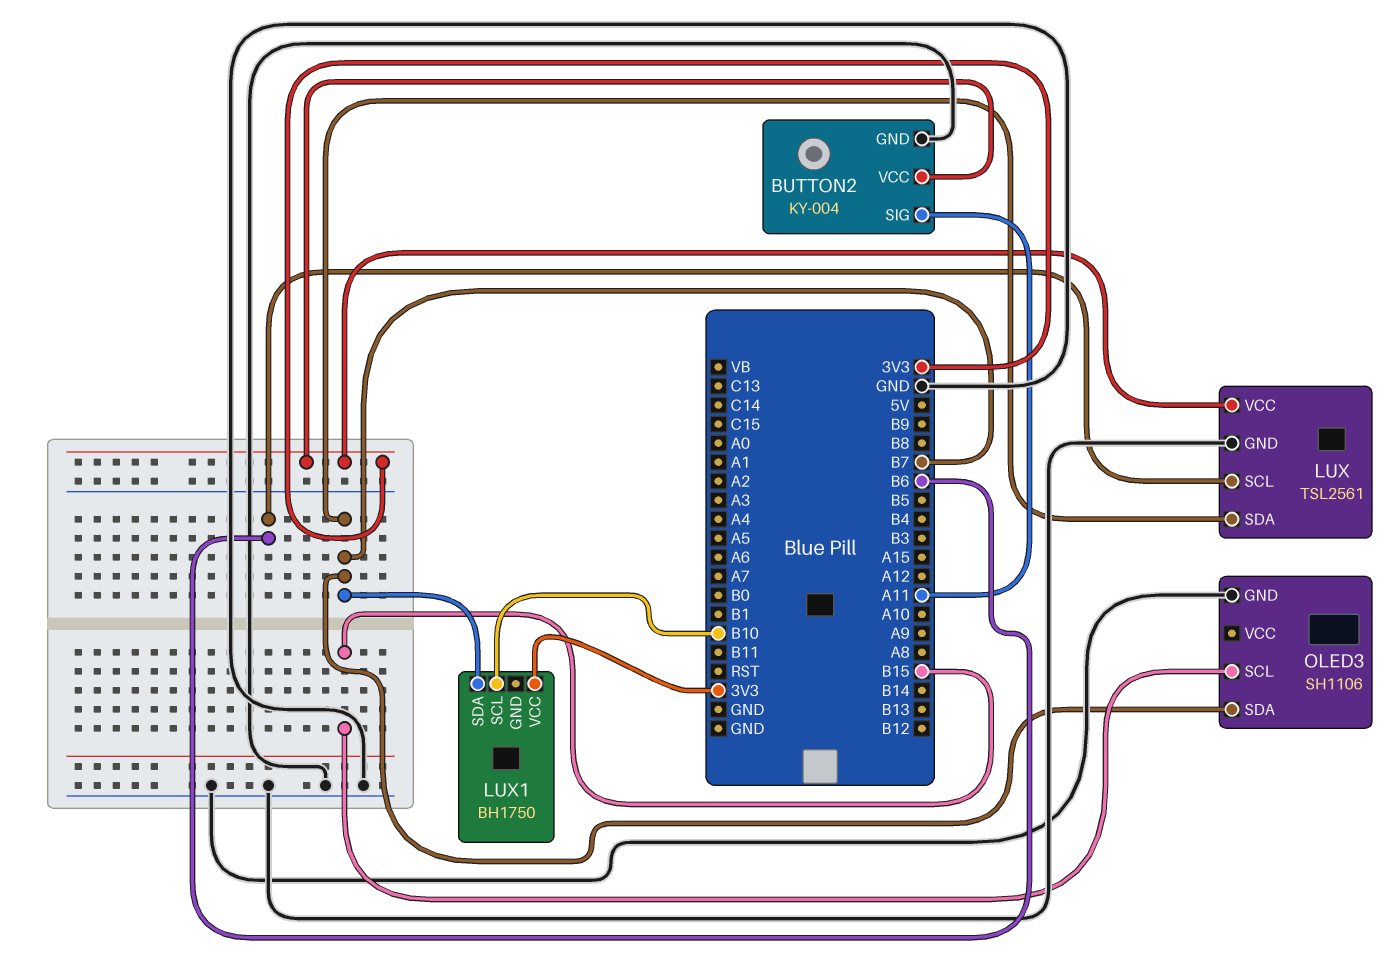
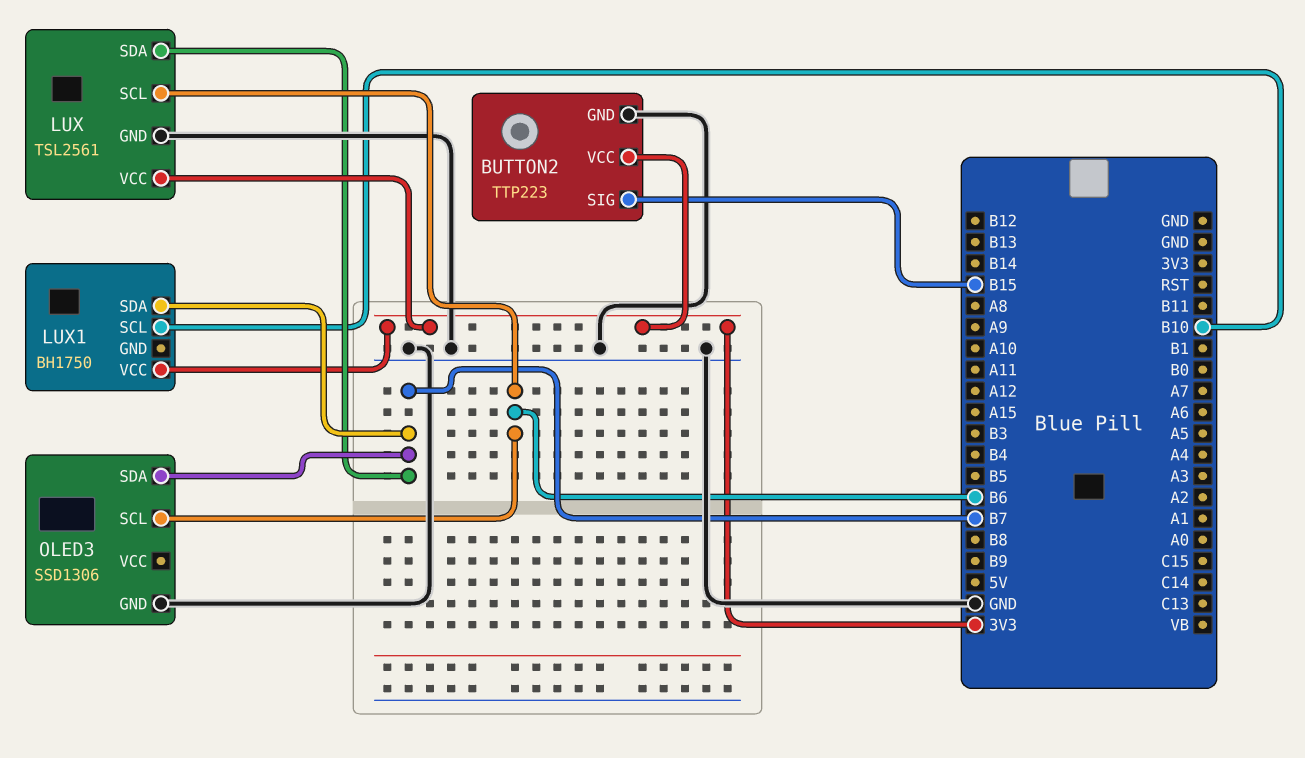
BUTTON2: KY-004 -> TTP223
BUTTON2 pin SIG: A11 -> B15
OLED3: SH1106 -> SSD1306
OLED3 pin SCL: B15 -> B6

